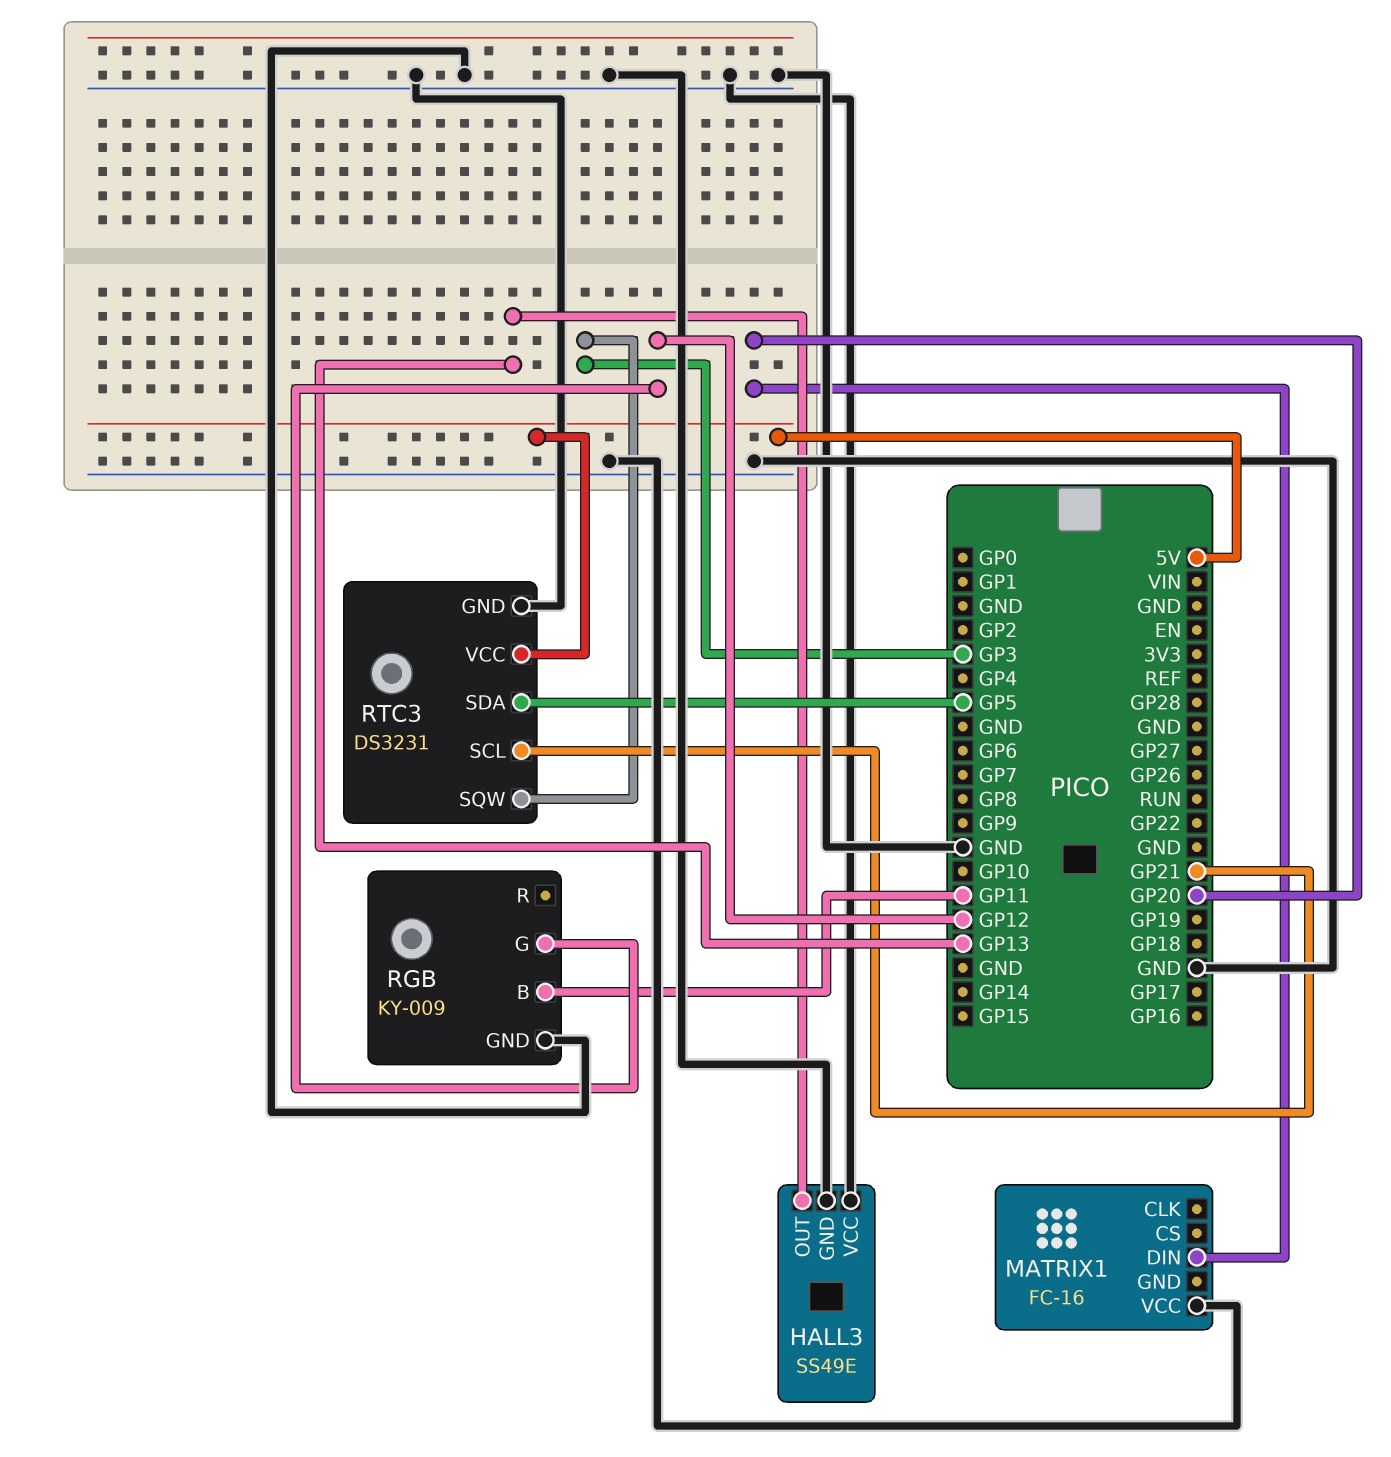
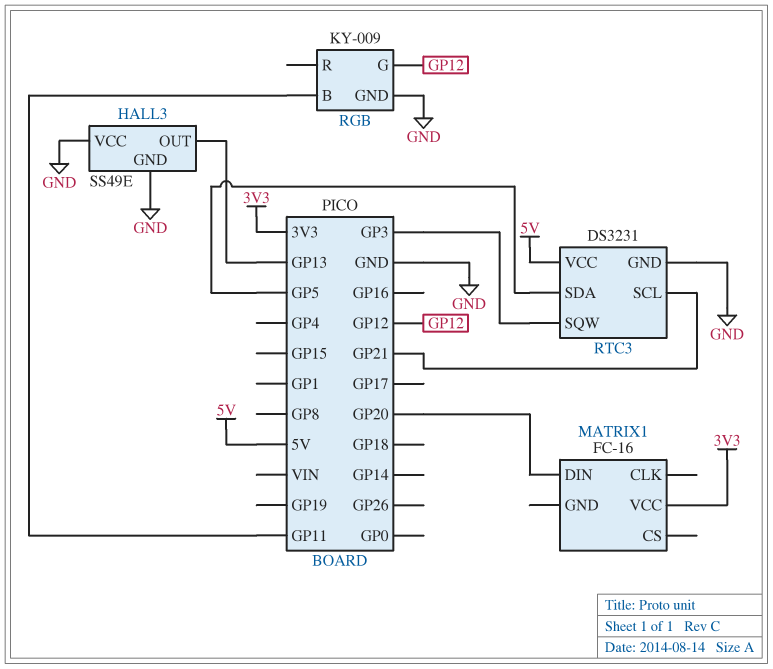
MATRIX1 pin VCC: GND -> 3V3

